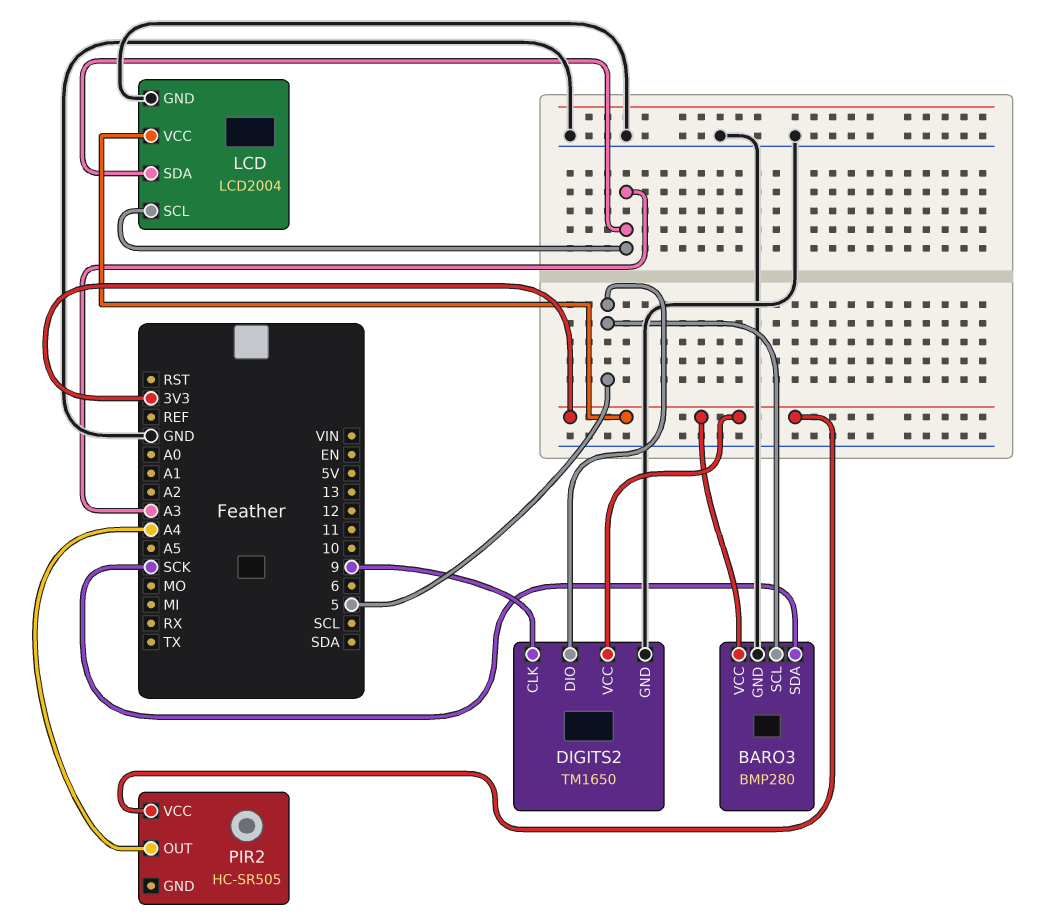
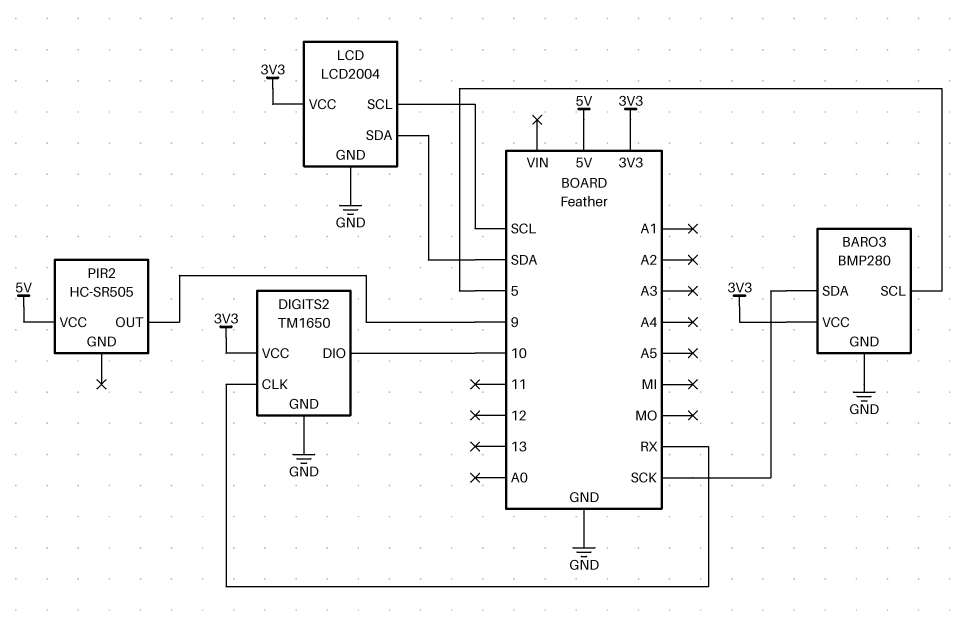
DIGITS2 pin CLK: 9 -> RX
DIGITS2 pin DIO: 5 -> 10
LCD pin SCL: A3 -> SCL
LCD pin SDA: A3 -> SDA
PIR2 pin OUT: A4 -> 9
PIR2 pin VCC: 3V3 -> 5V

